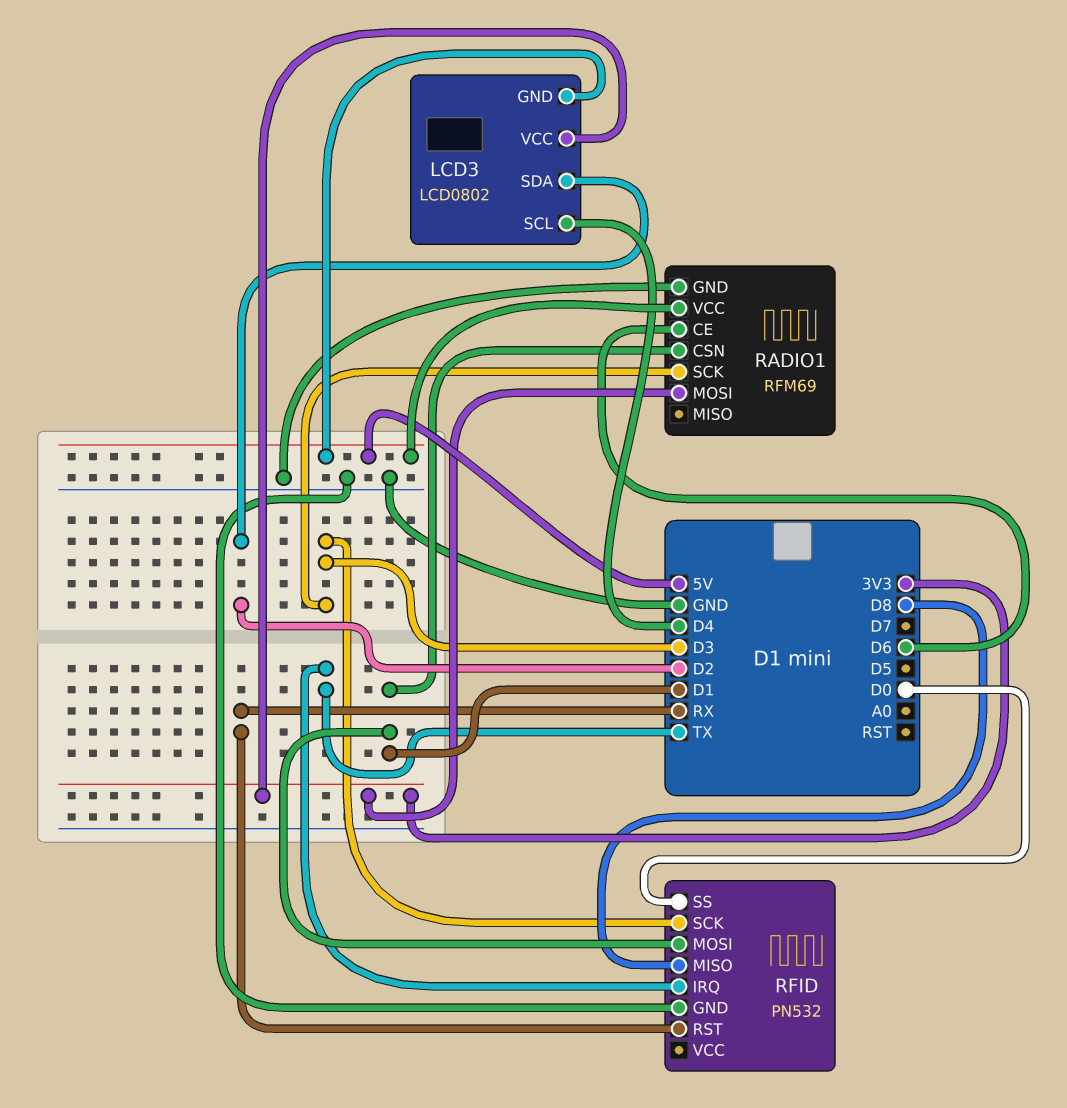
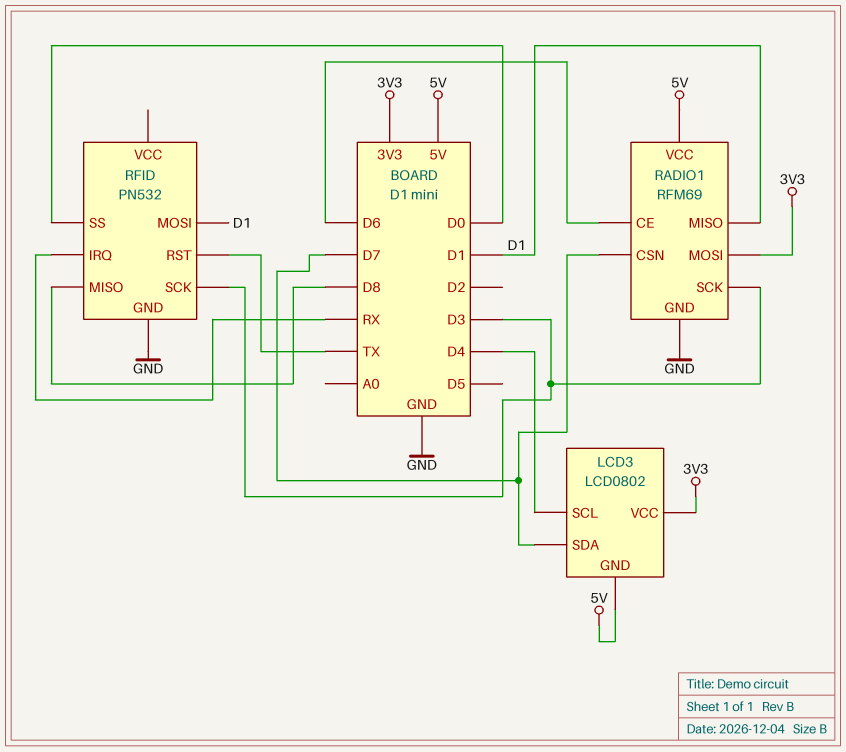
LCD3 pin SDA: D2 -> D7
RADIO1 pin CSN: D1 -> D7
RADIO1 pin MISO: none -> D1
RFID pin IRQ: TX -> RX
RFID pin RST: RX -> TX

